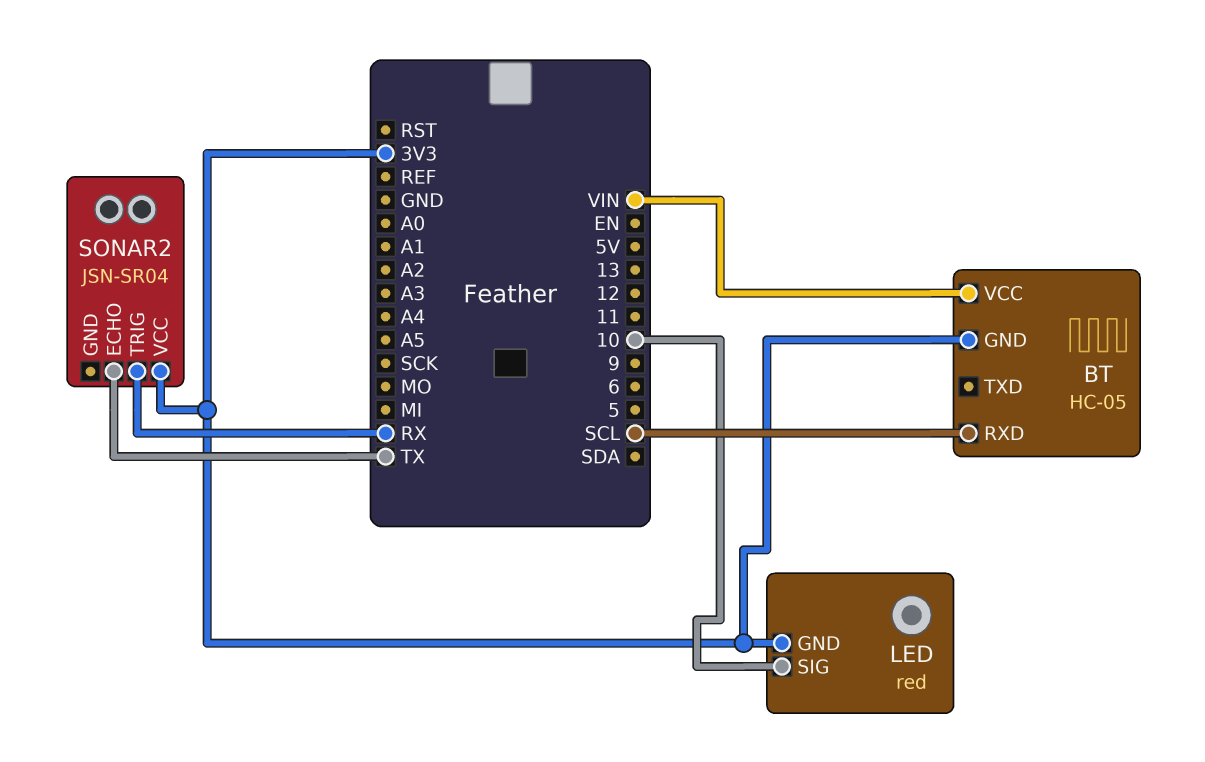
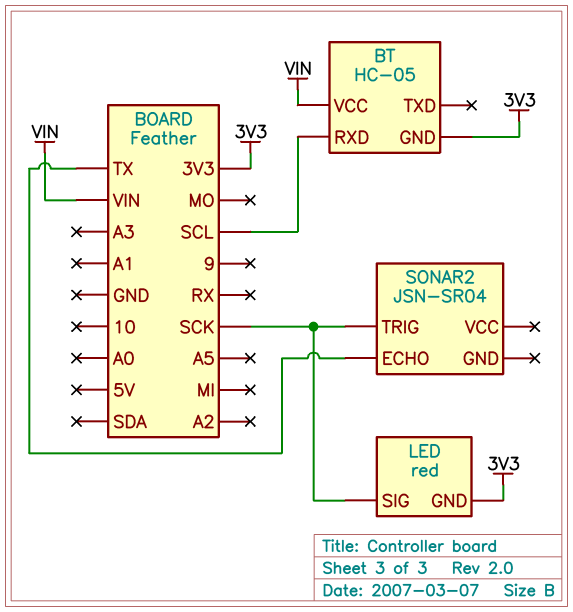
LED pin SIG: 10 -> SCK
SONAR2 pin TRIG: RX -> SCK
SONAR2 pin VCC: 3V3 -> none

